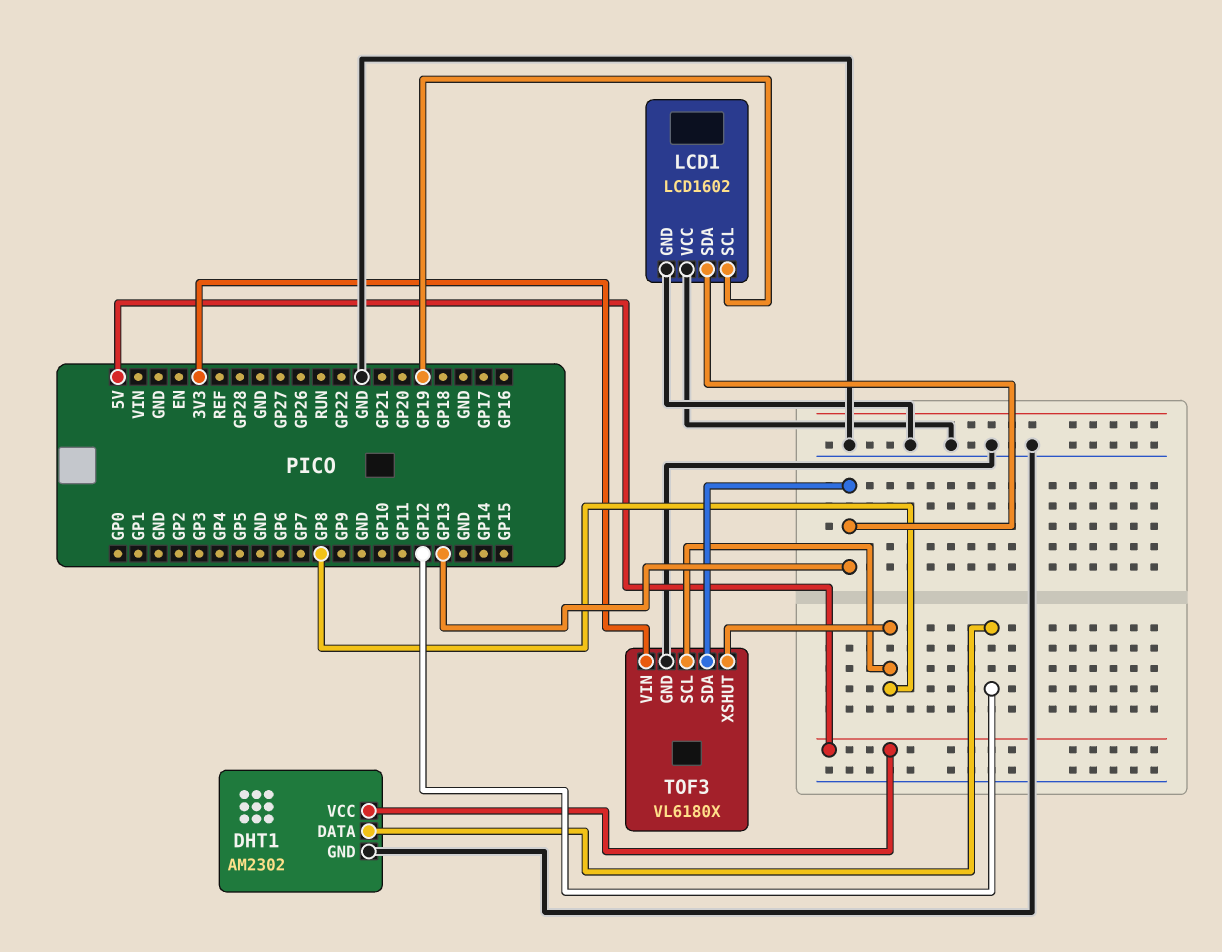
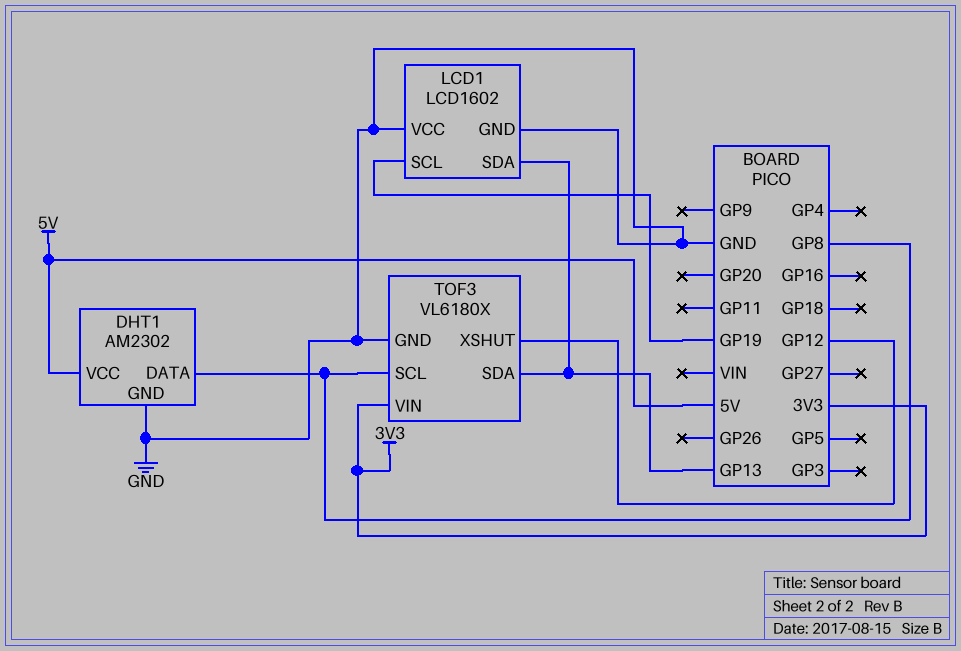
DHT1 pin DATA: GP12 -> GP8
TOF3 pin XSHUT: GP8 -> GP12

